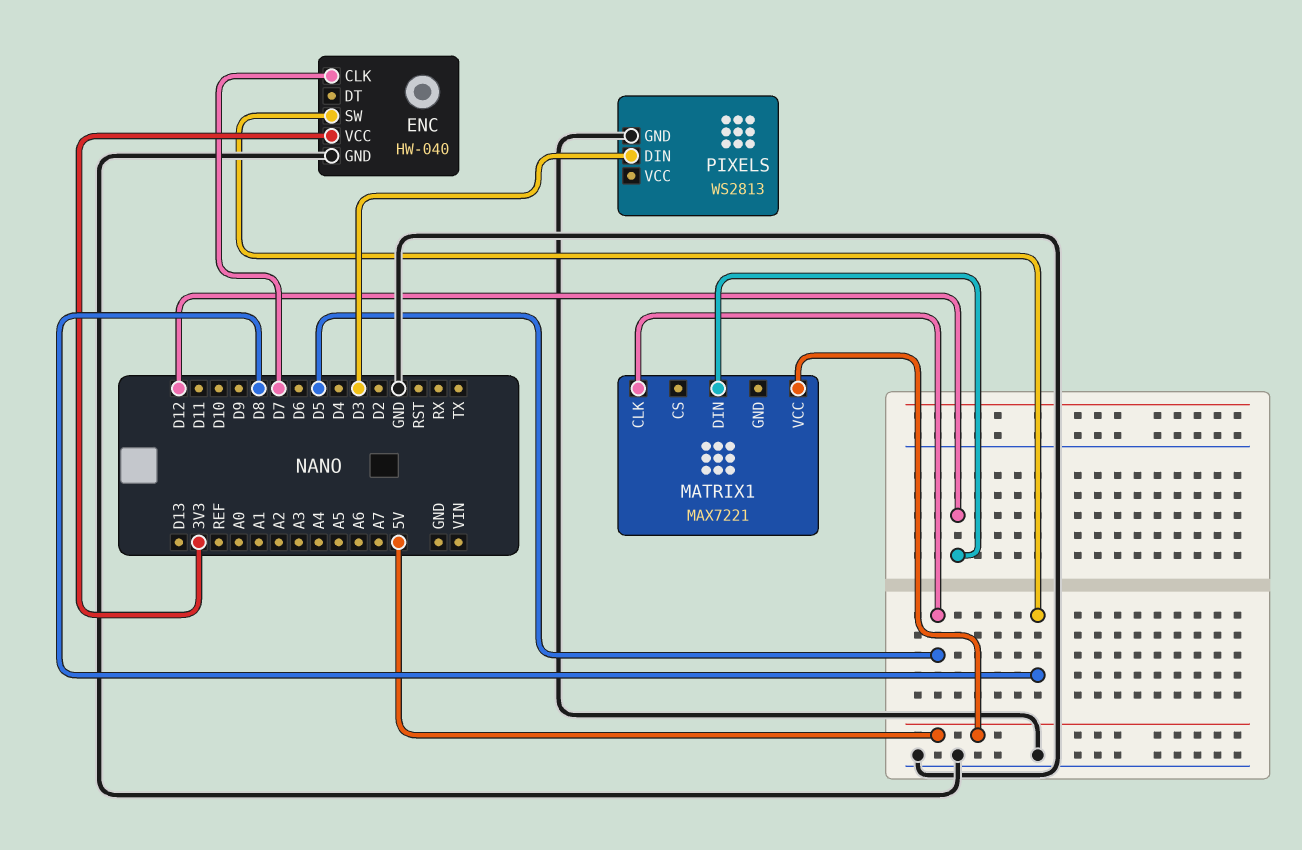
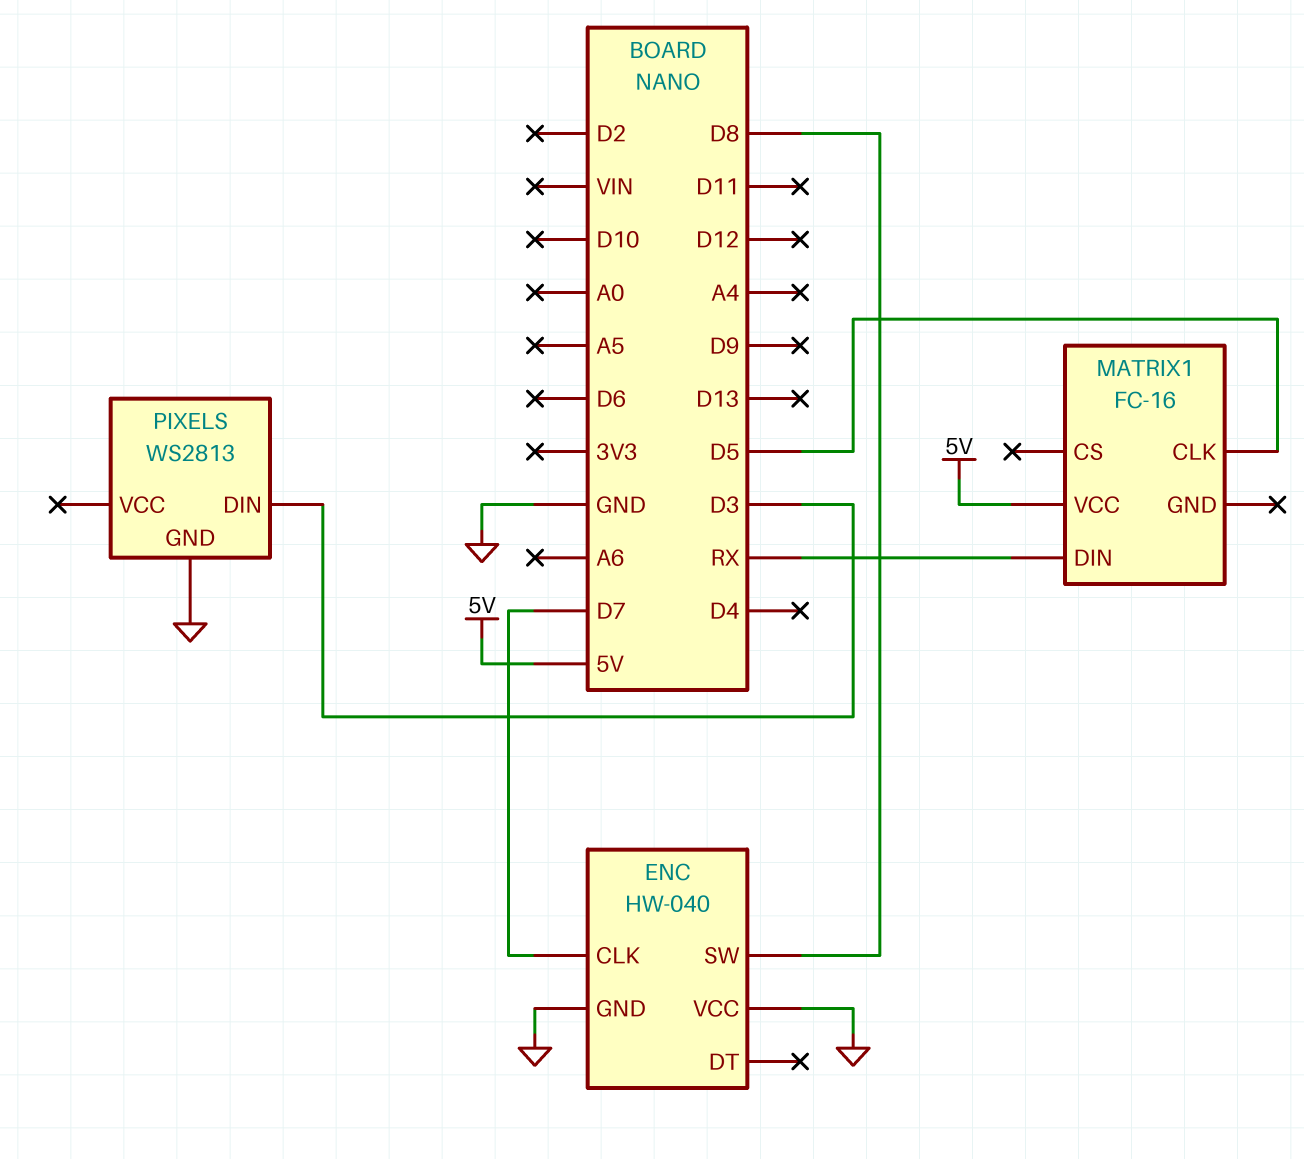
ENC pin VCC: 3V3 -> GND
MATRIX1: MAX7221 -> FC-16
MATRIX1 pin DIN: D12 -> RX

